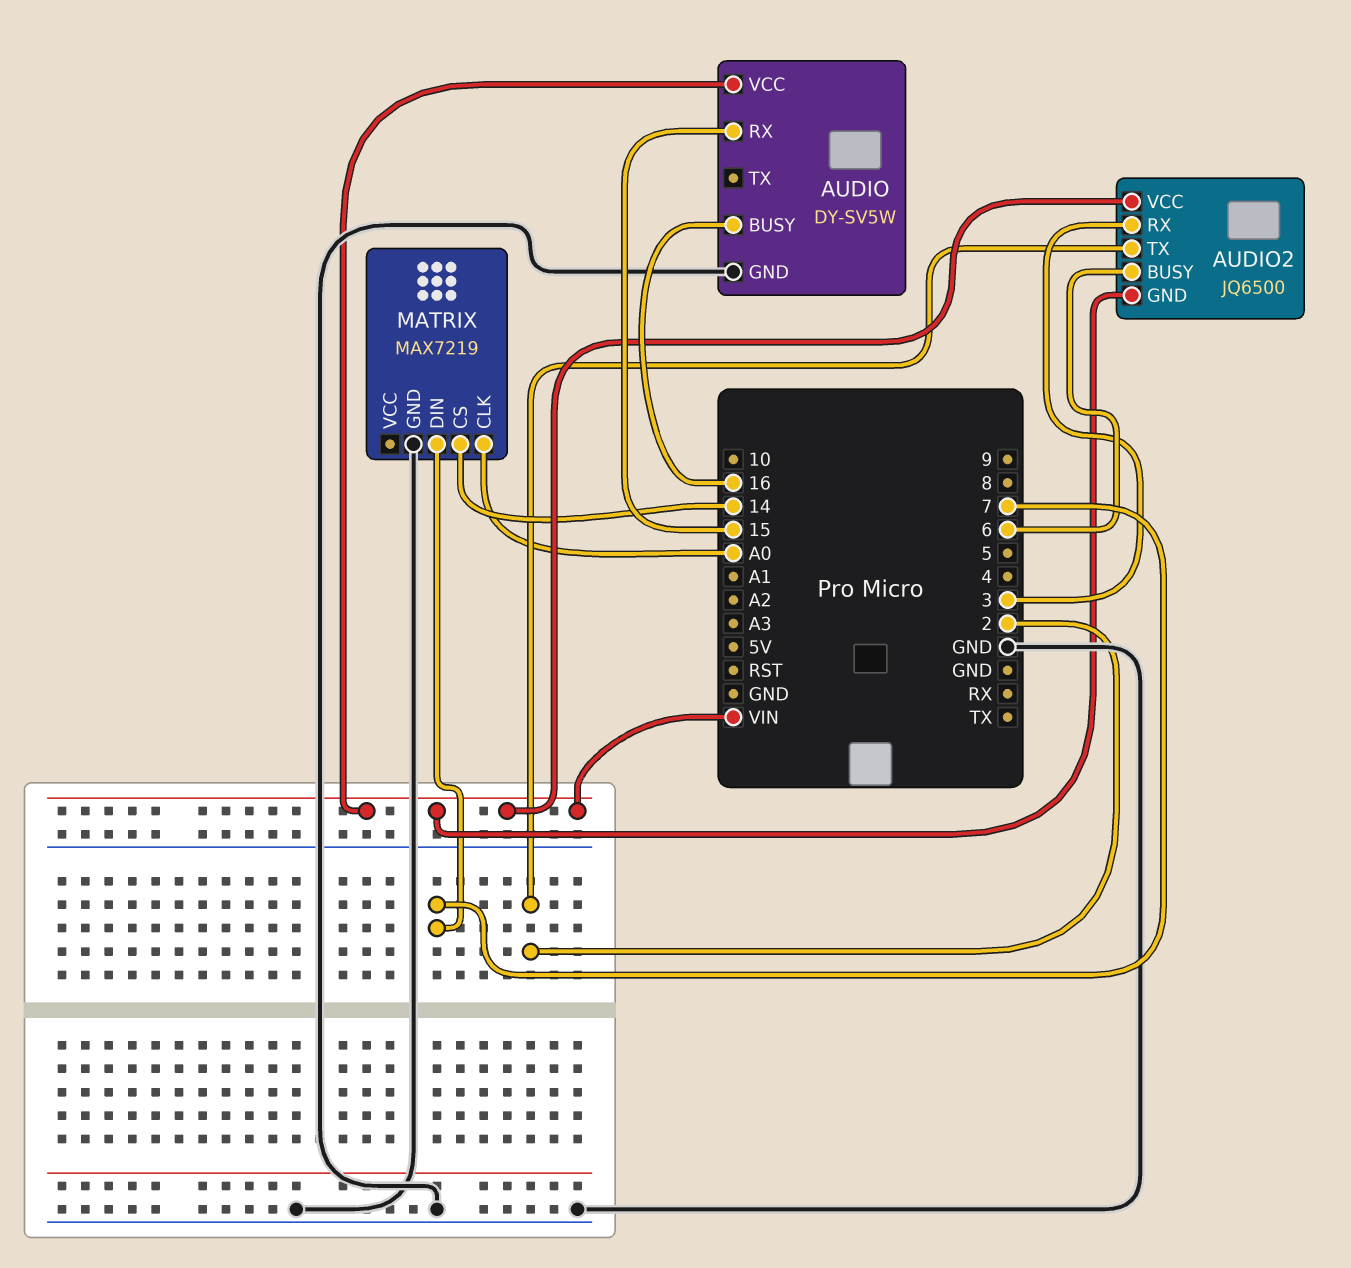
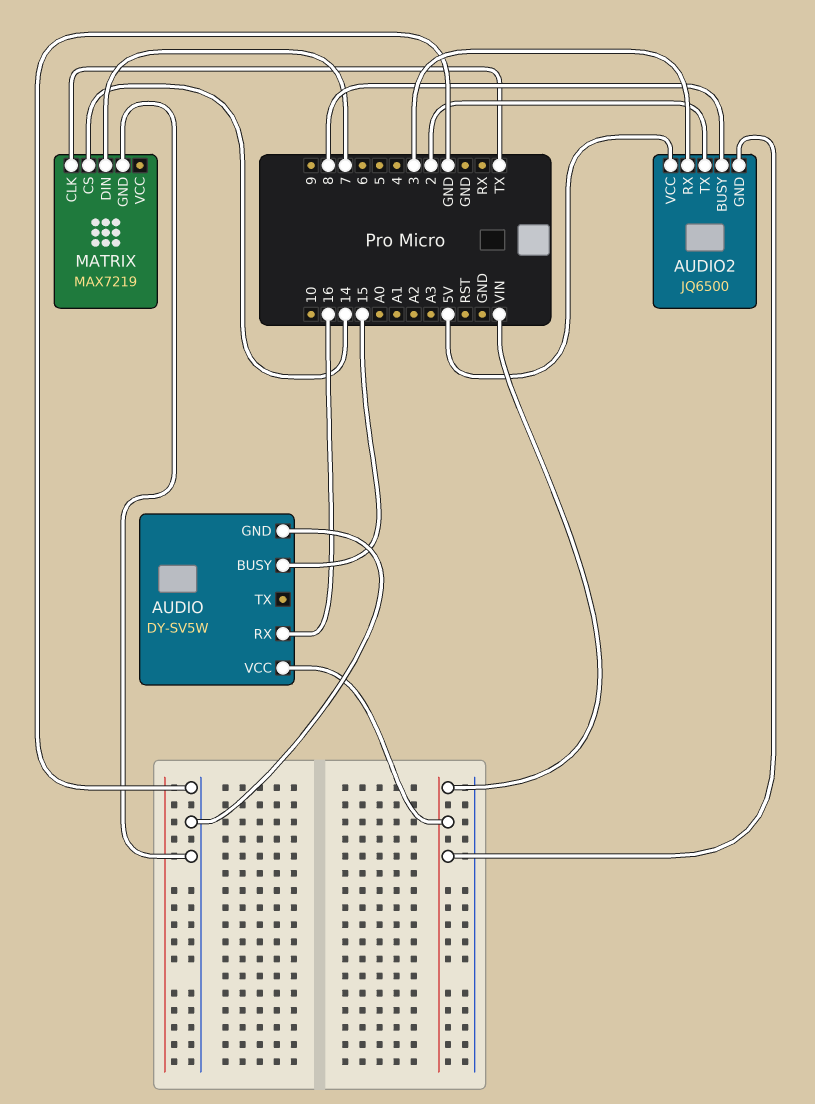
AUDIO pin BUSY: 16 -> 15
AUDIO pin RX: 15 -> 16
AUDIO2 pin BUSY: 6 -> 8
AUDIO2 pin VCC: VIN -> 5V
MATRIX pin CLK: A0 -> TX

